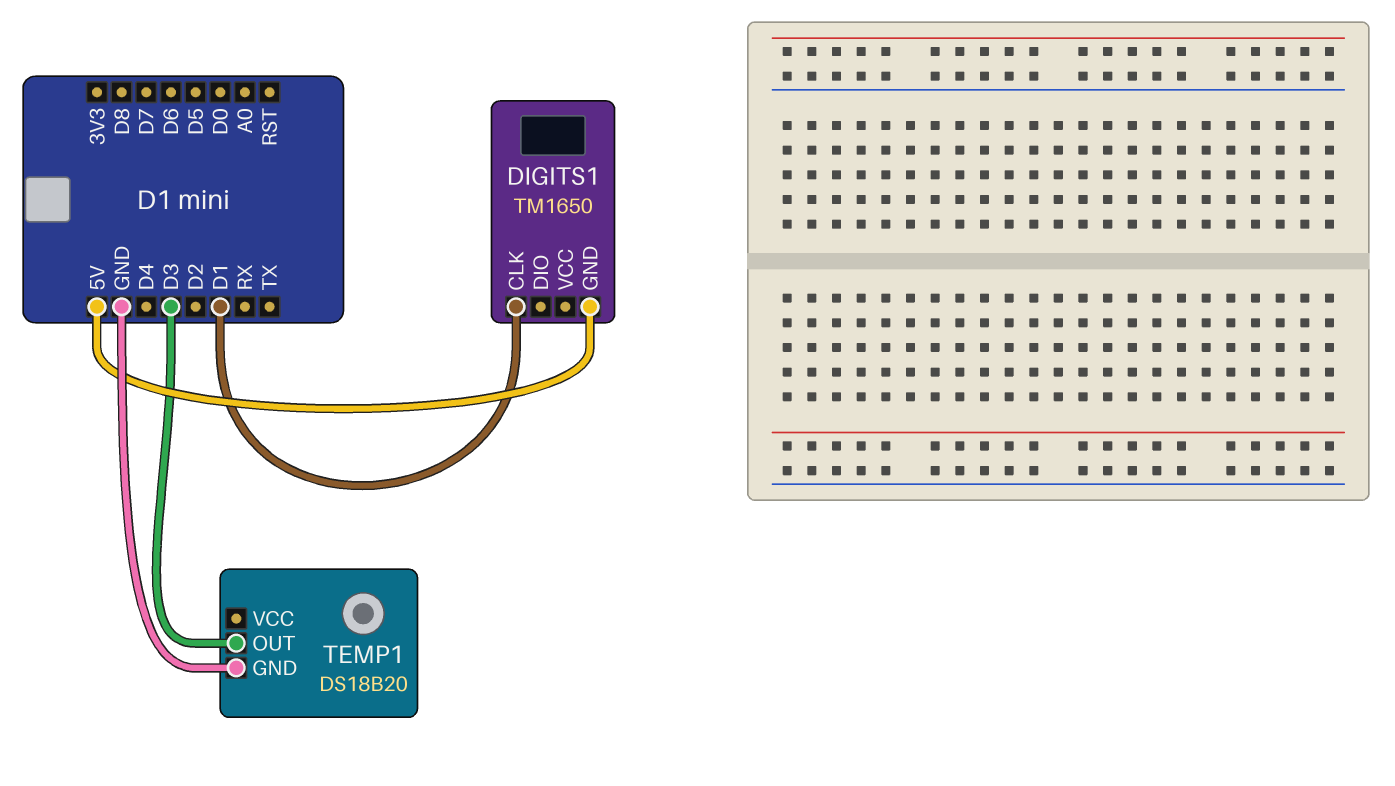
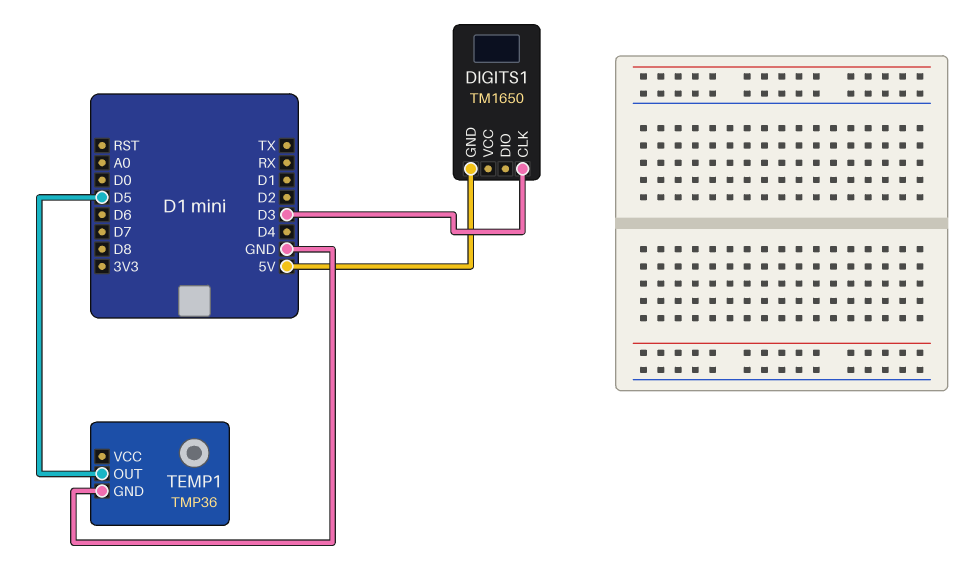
DIGITS1 pin CLK: D1 -> D3
TEMP1: DS18B20 -> TMP36
TEMP1 pin OUT: D3 -> D5

